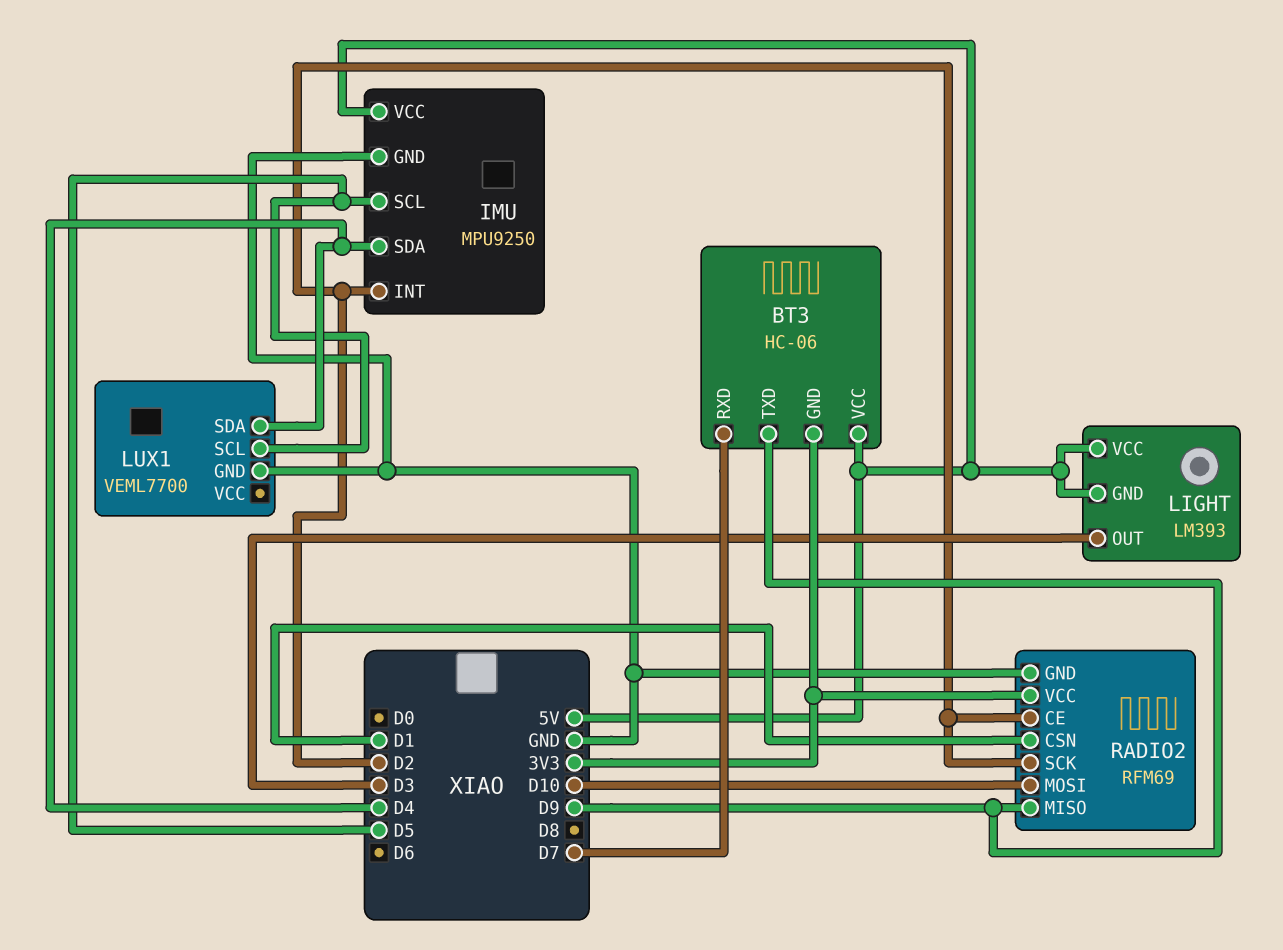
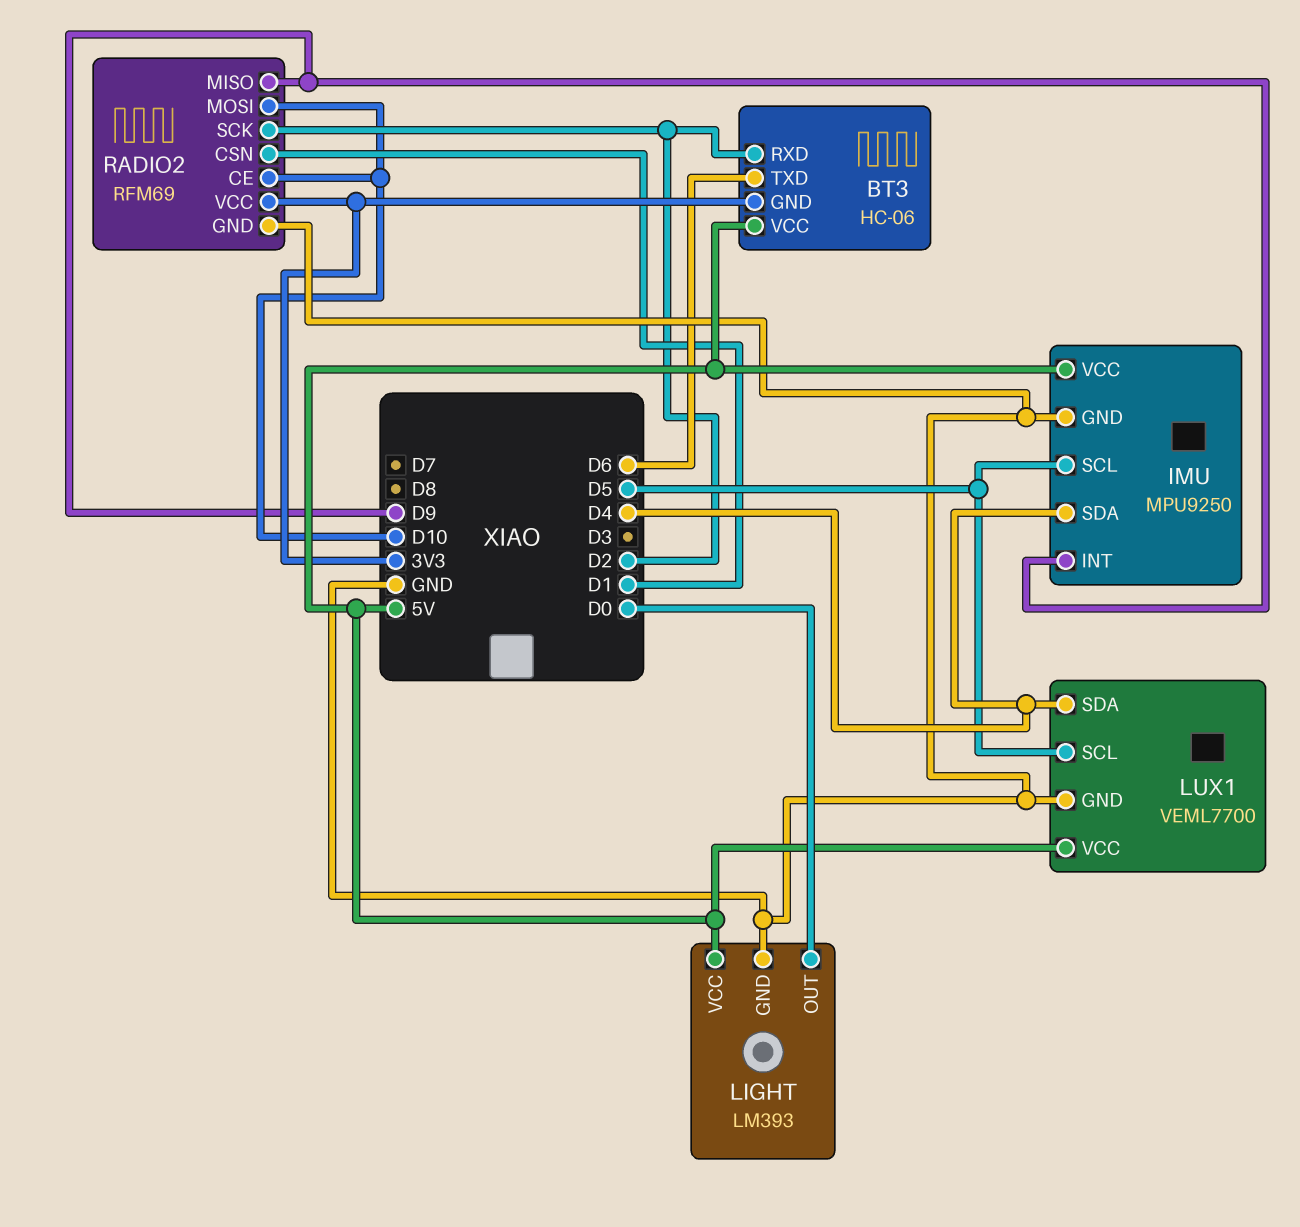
BT3 pin RXD: D7 -> D2
BT3 pin TXD: D9 -> D6
IMU pin INT: D2 -> D9
LIGHT pin GND: 5V -> GND
LIGHT pin OUT: D3 -> D0
LUX1 pin VCC: none -> 5V
RADIO2 pin CE: D2 -> D10

